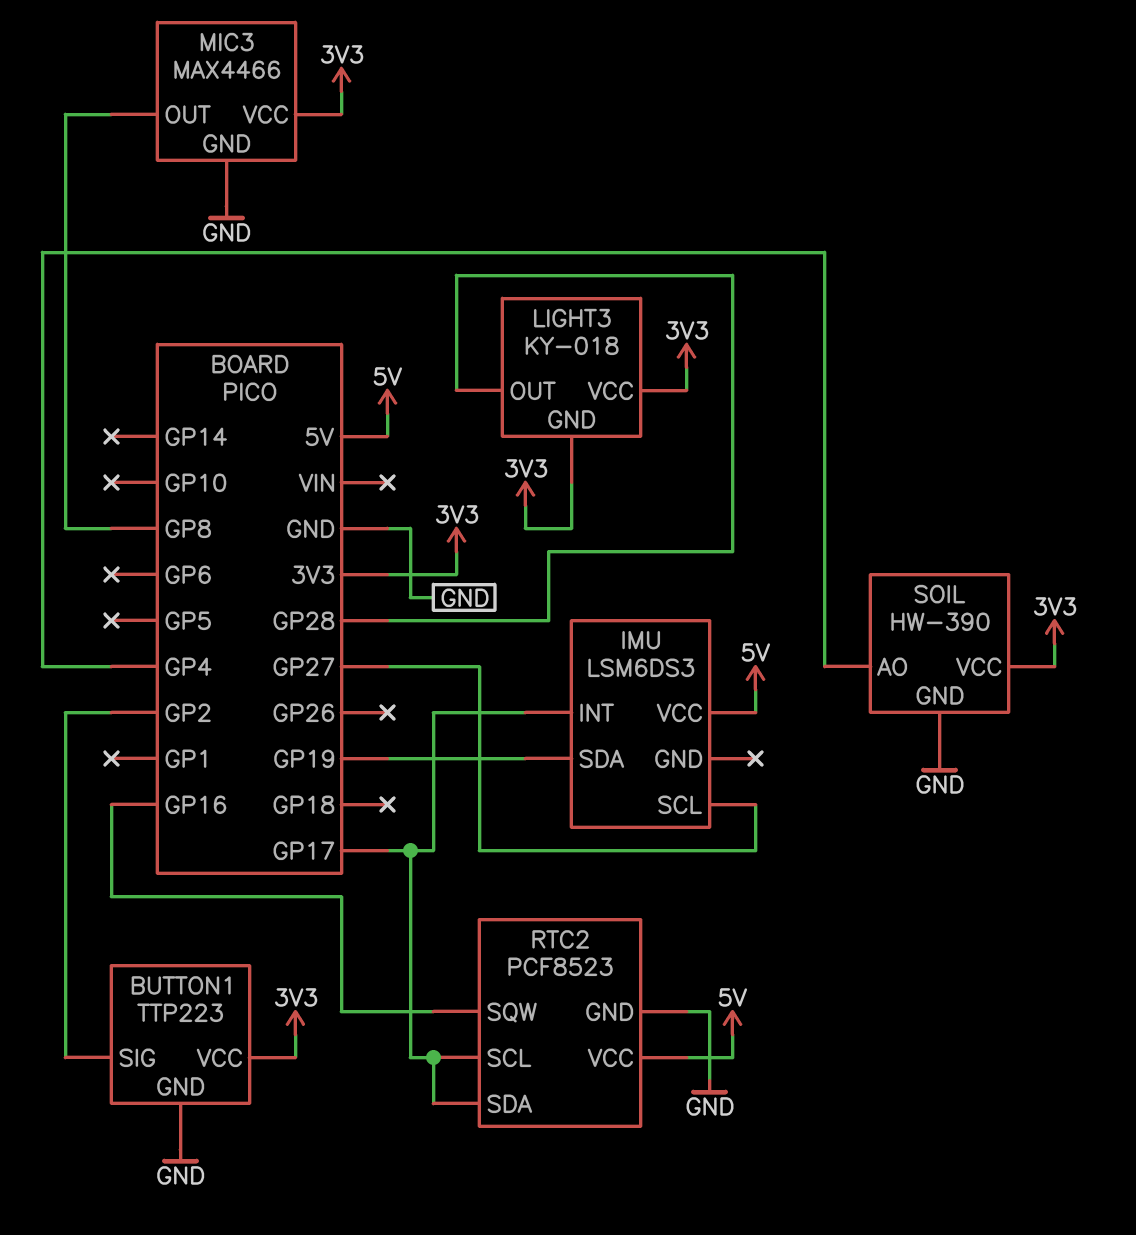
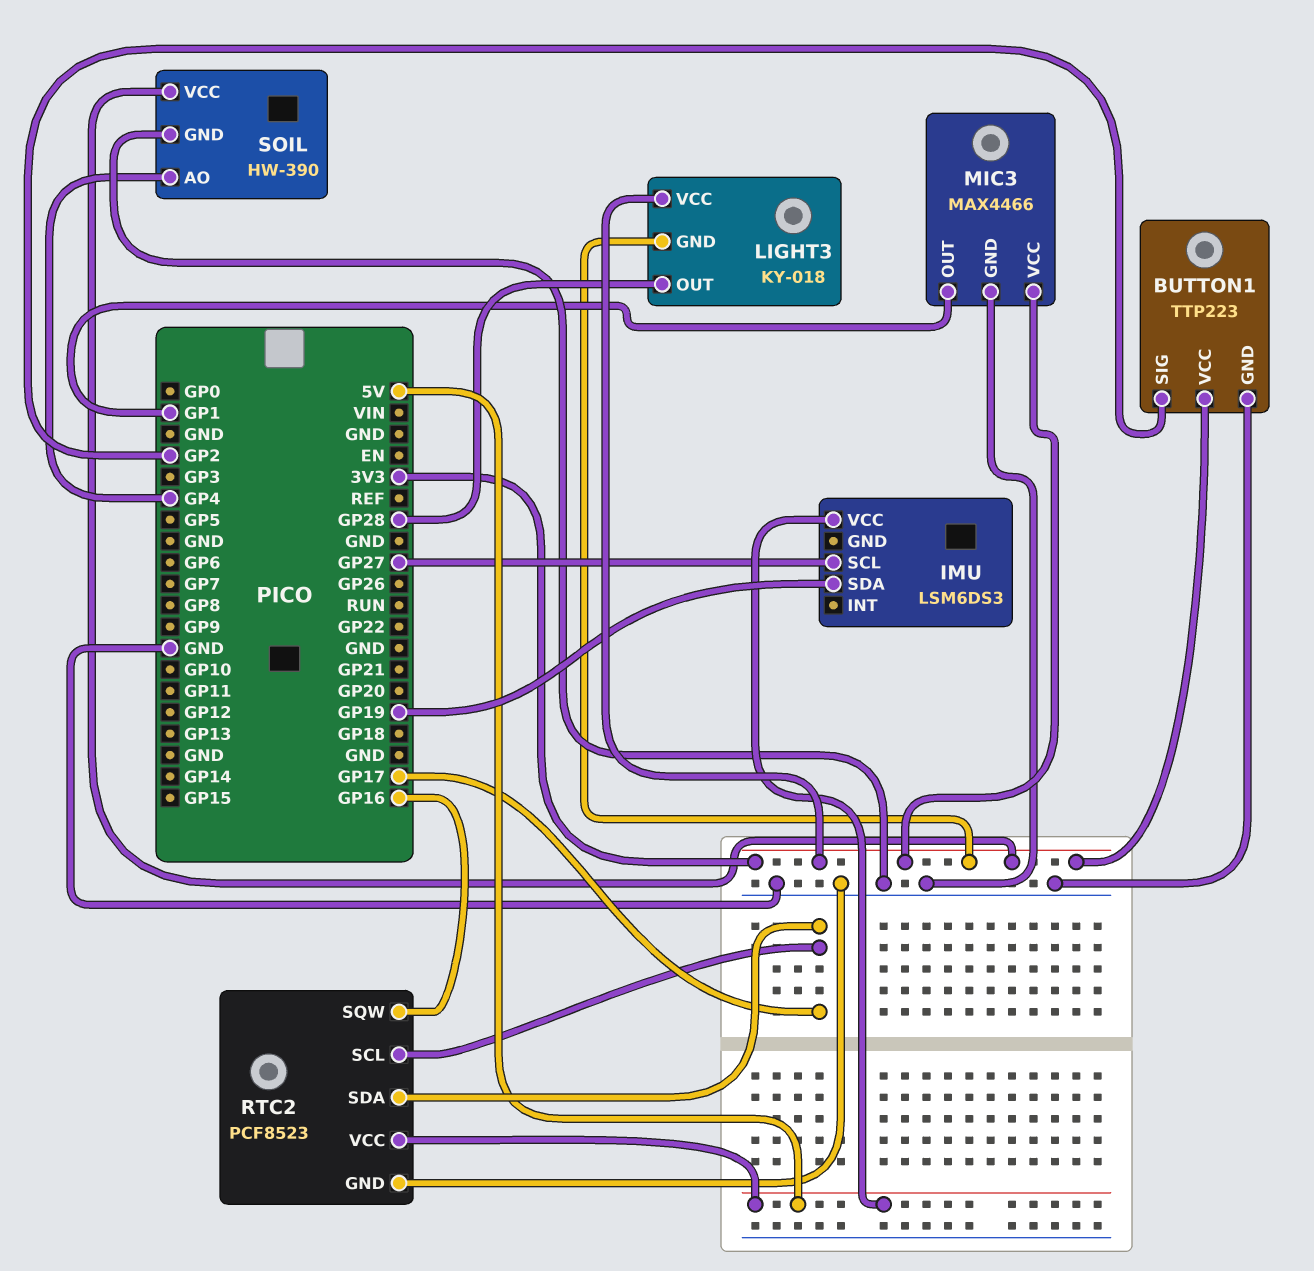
IMU pin INT: GP17 -> none
MIC3 pin OUT: GP8 -> GP1

